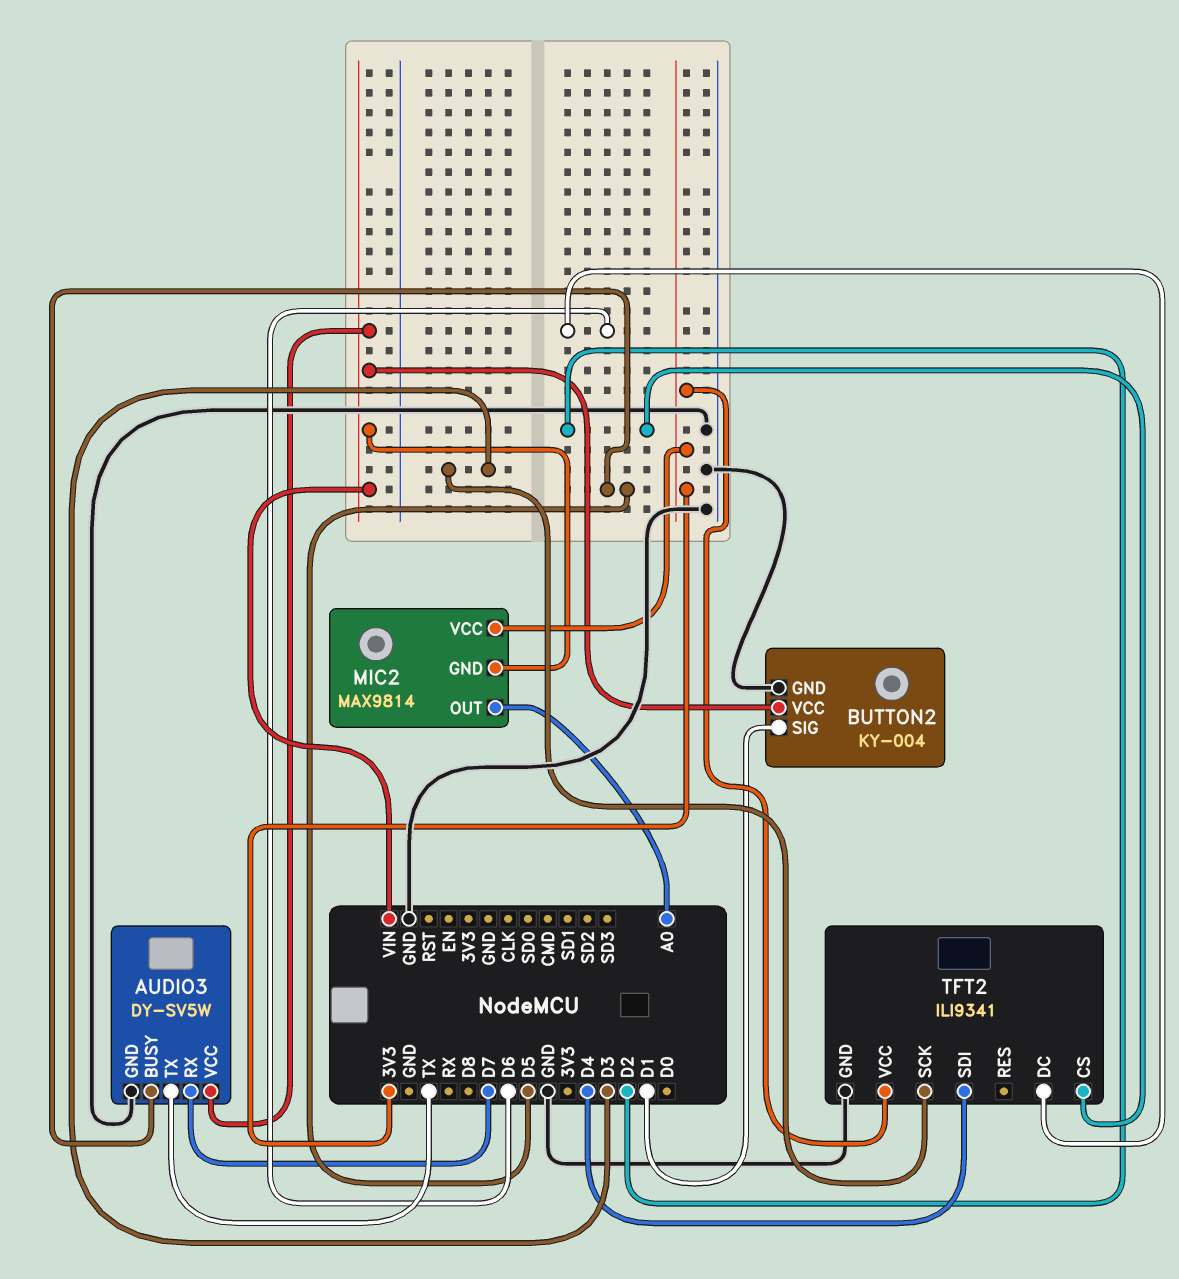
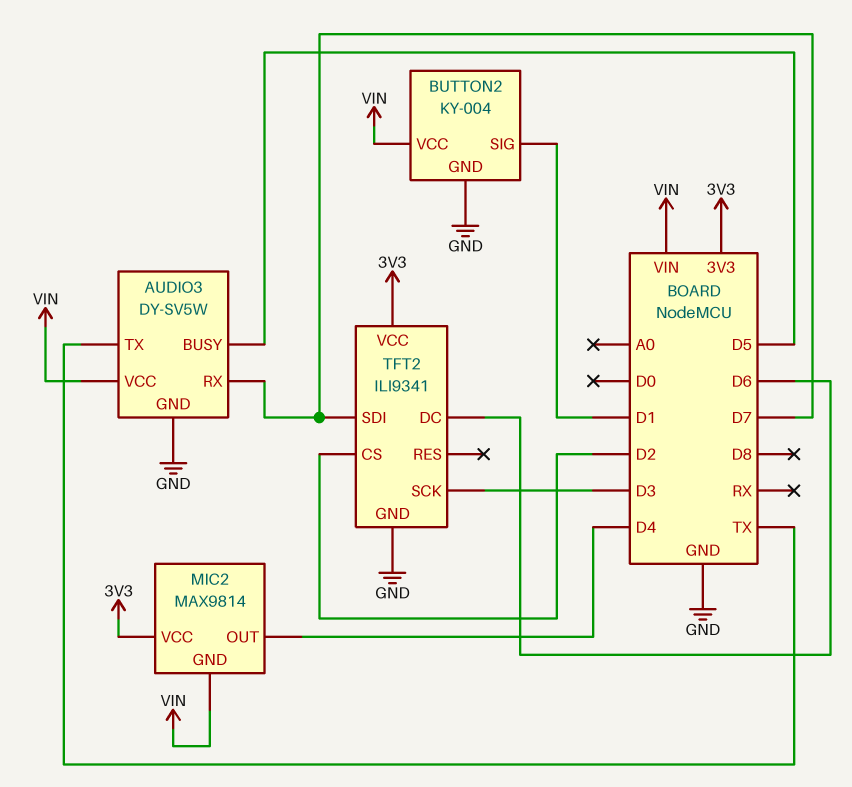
MIC2 pin OUT: A0 -> D4
TFT2 pin SDI: D4 -> D7

